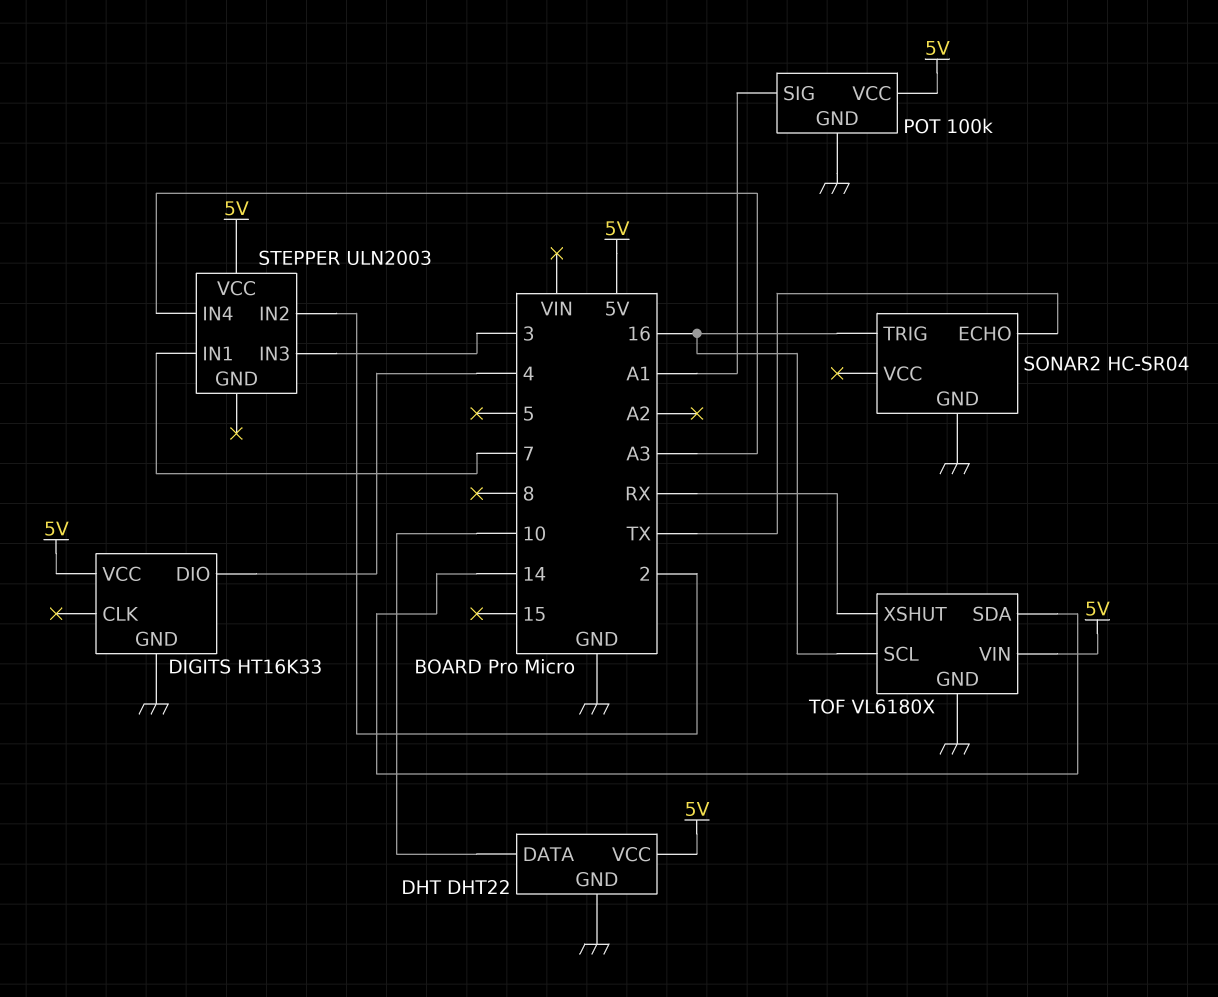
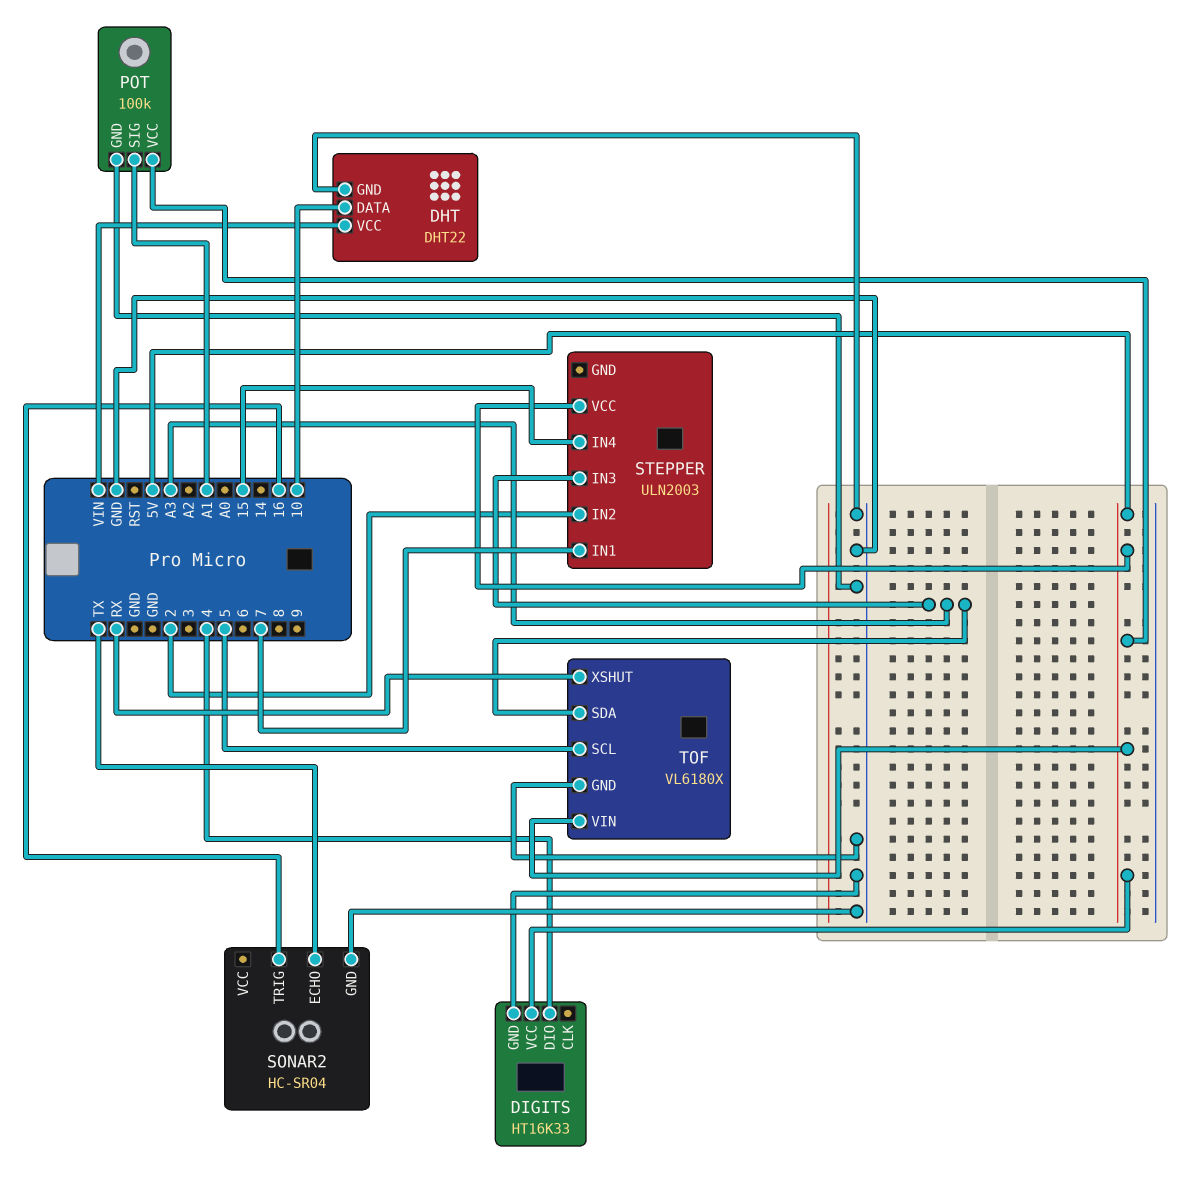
DHT pin VCC: 5V -> VIN
STEPPER pin IN3: 3 -> A3
STEPPER pin IN4: A3 -> 15
TOF pin SCL: 16 -> 5
TOF pin SDA: 14 -> A3

